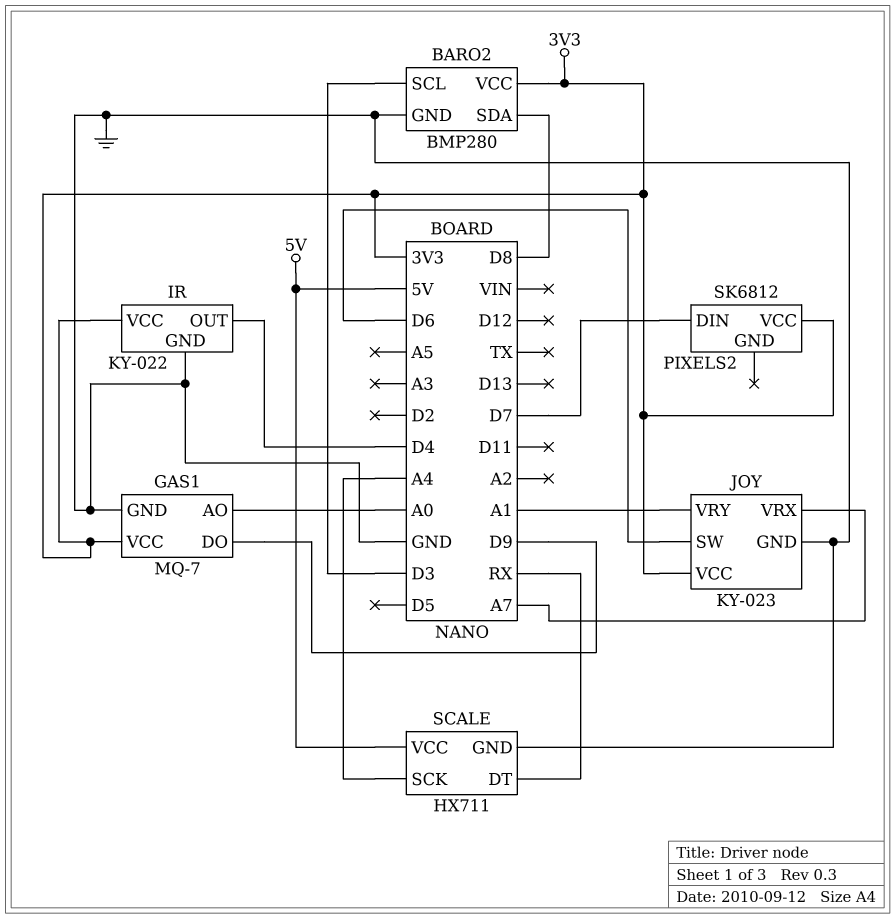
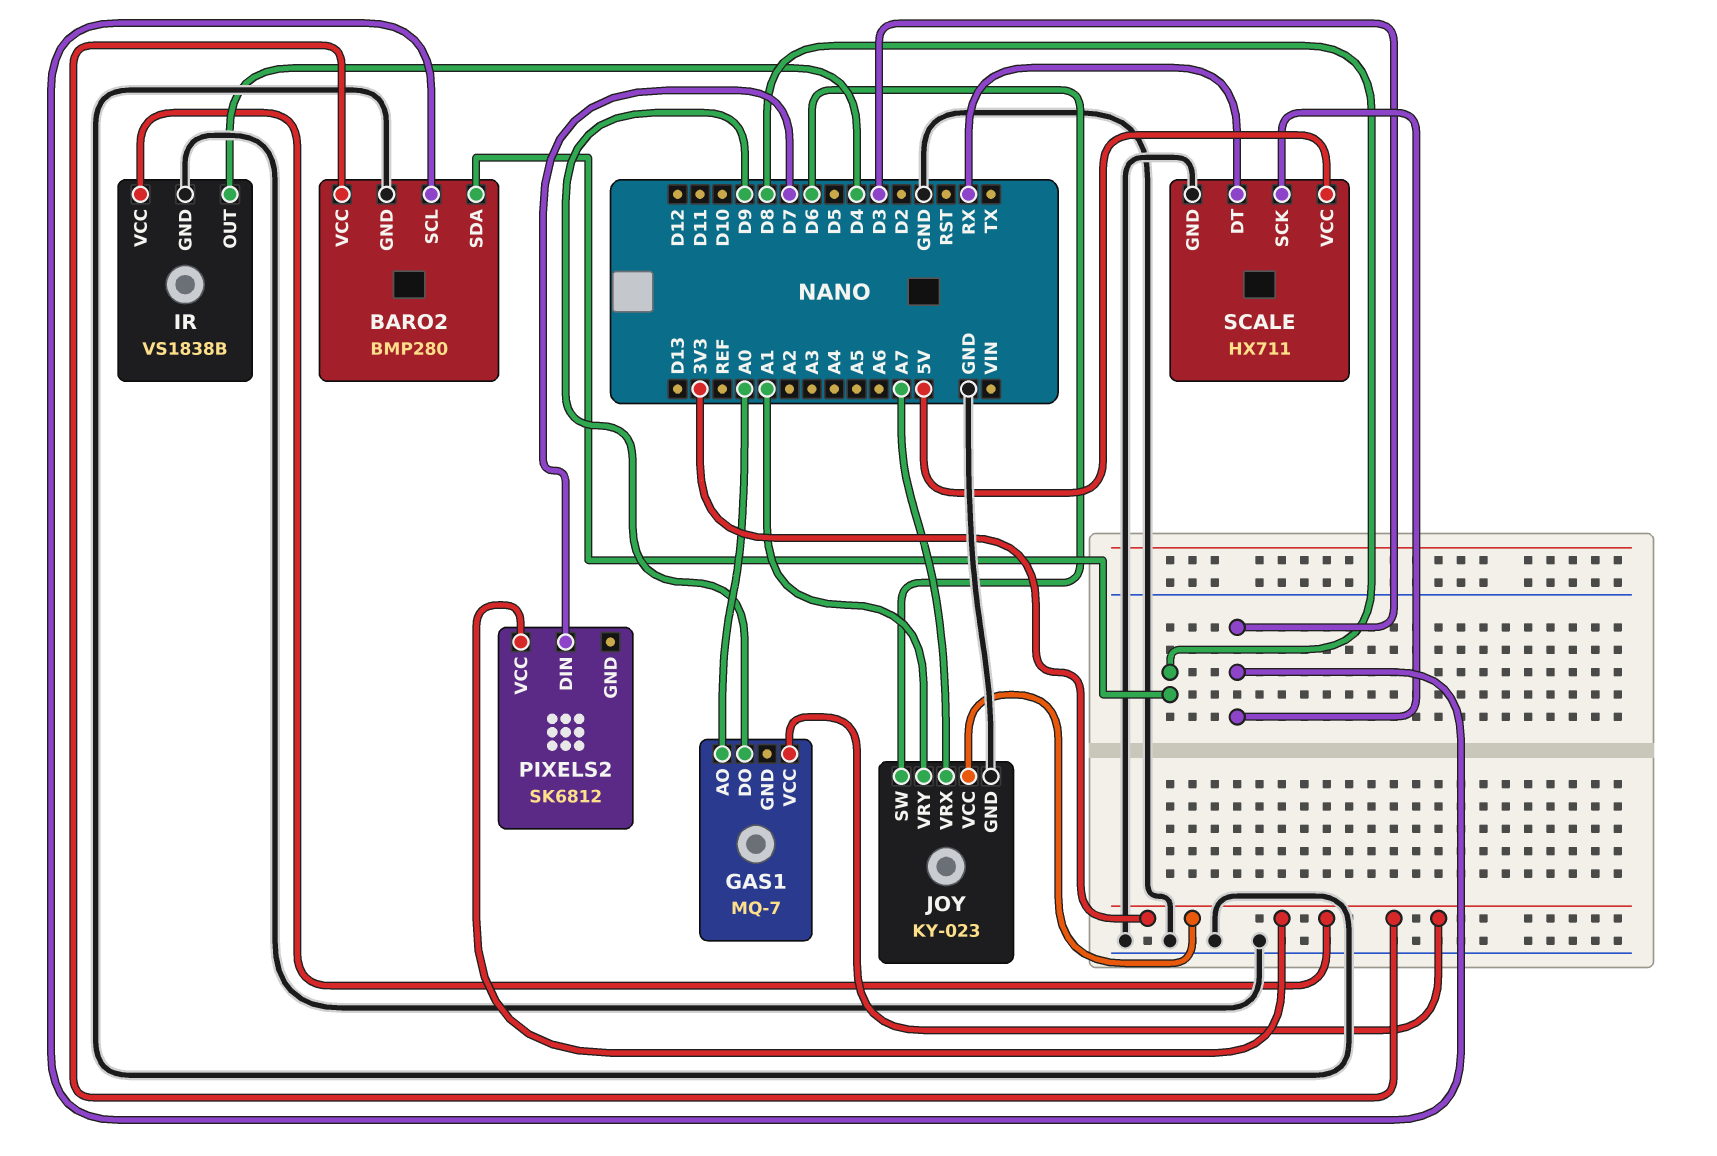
GAS1 pin GND: GND -> none
IR: KY-022 -> VS1838B
SCALE pin SCK: A4 -> D3

